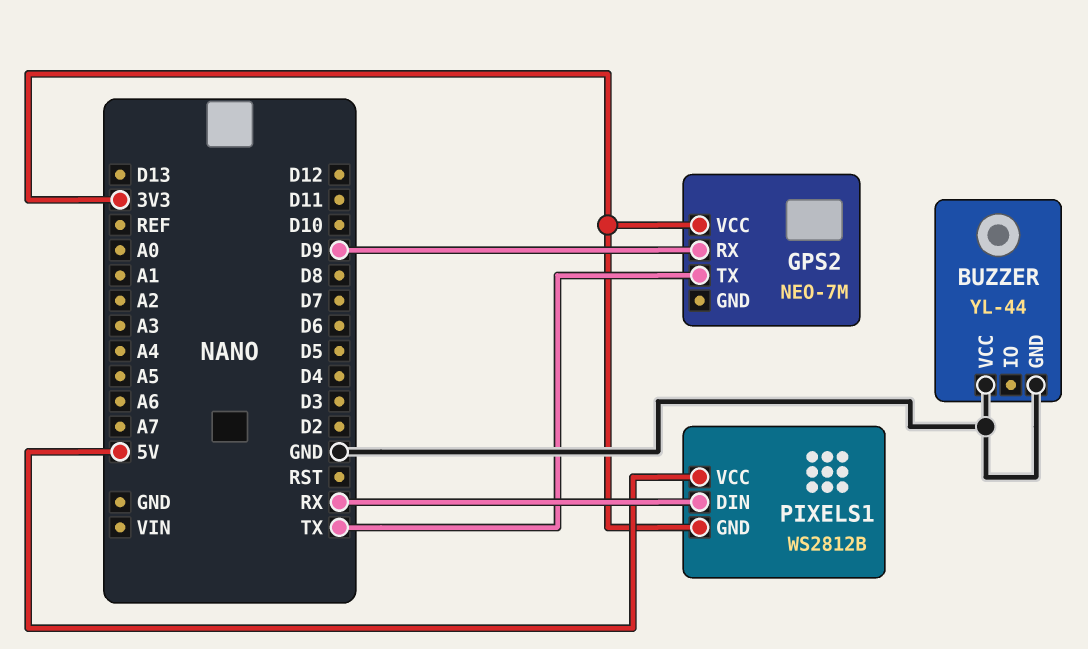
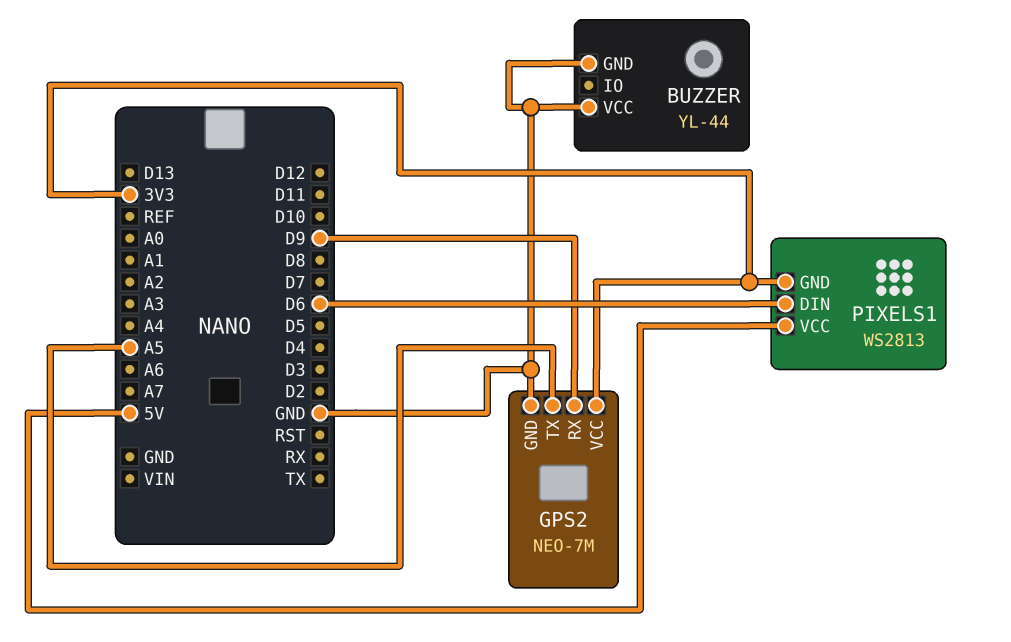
GPS2 pin GND: none -> GND
GPS2 pin TX: TX -> A5
PIXELS1: WS2812B -> WS2813
PIXELS1 pin DIN: RX -> D6

